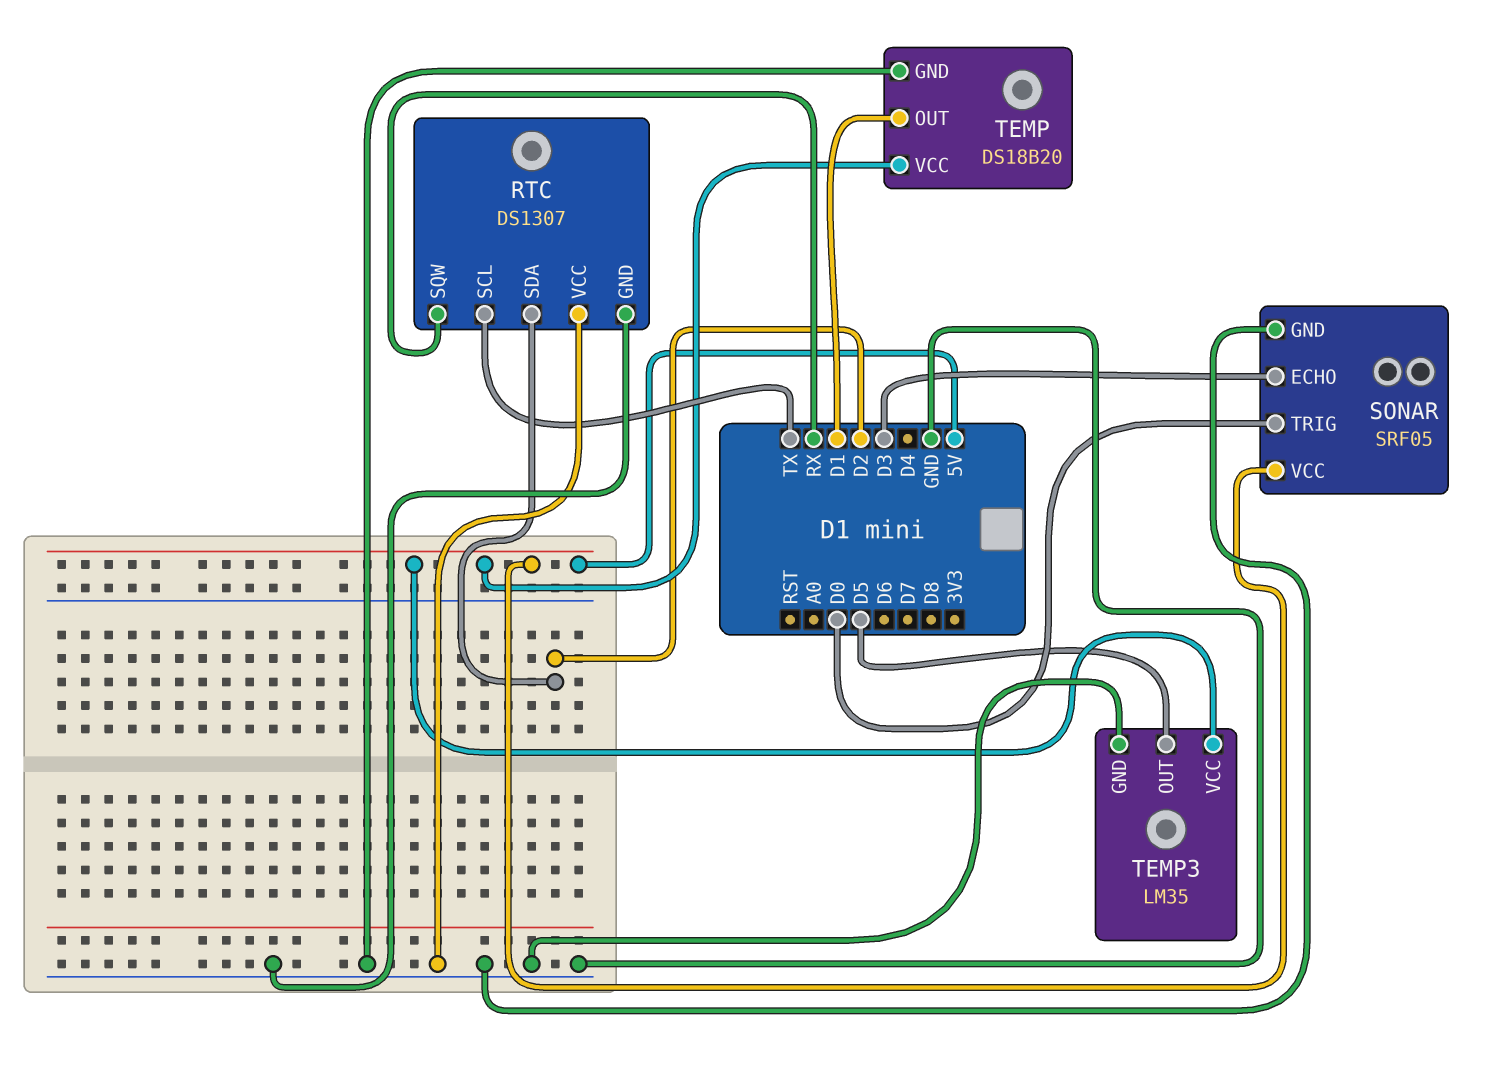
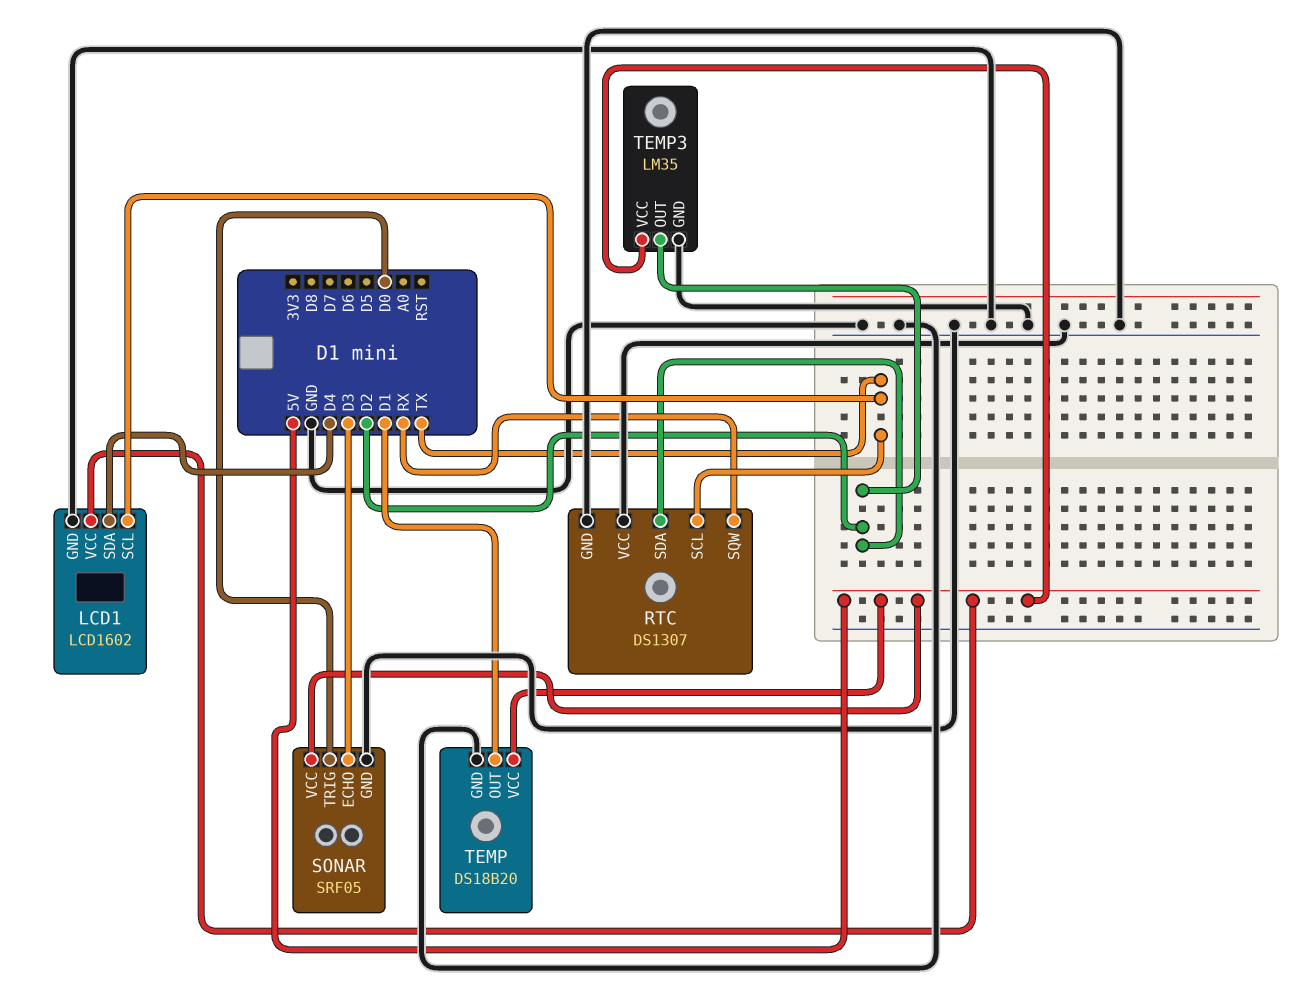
LCD1: none -> LCD1602
LCD1 pin GND: none -> GND
LCD1 pin SCL: none -> TX
LCD1 pin SDA: none -> D4
LCD1 pin VCC: none -> 5V
TEMP3 pin OUT: D5 -> D2

